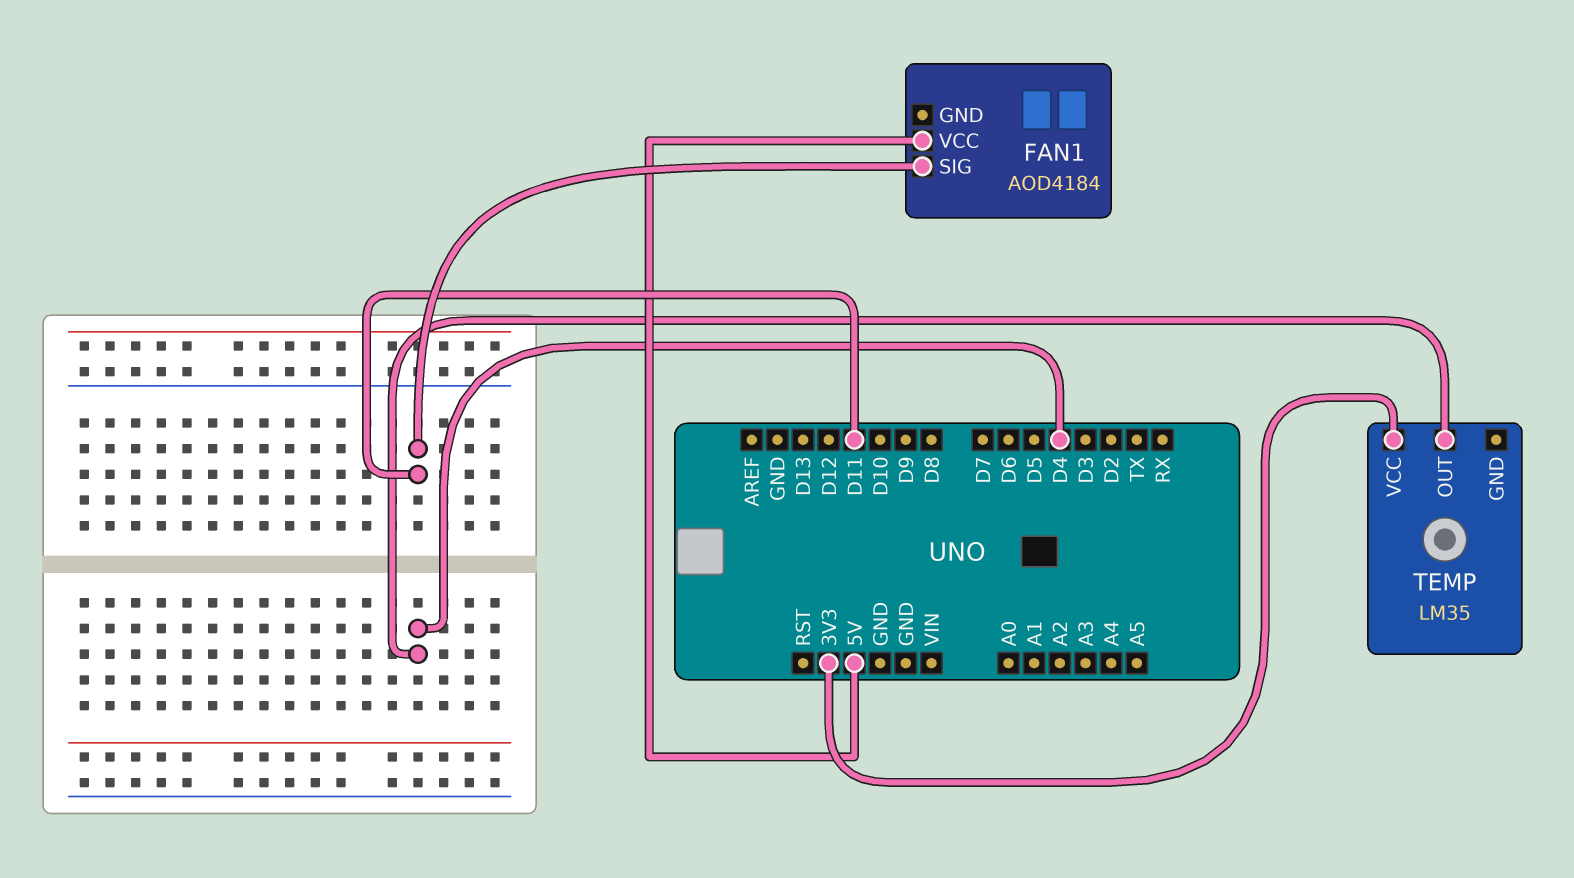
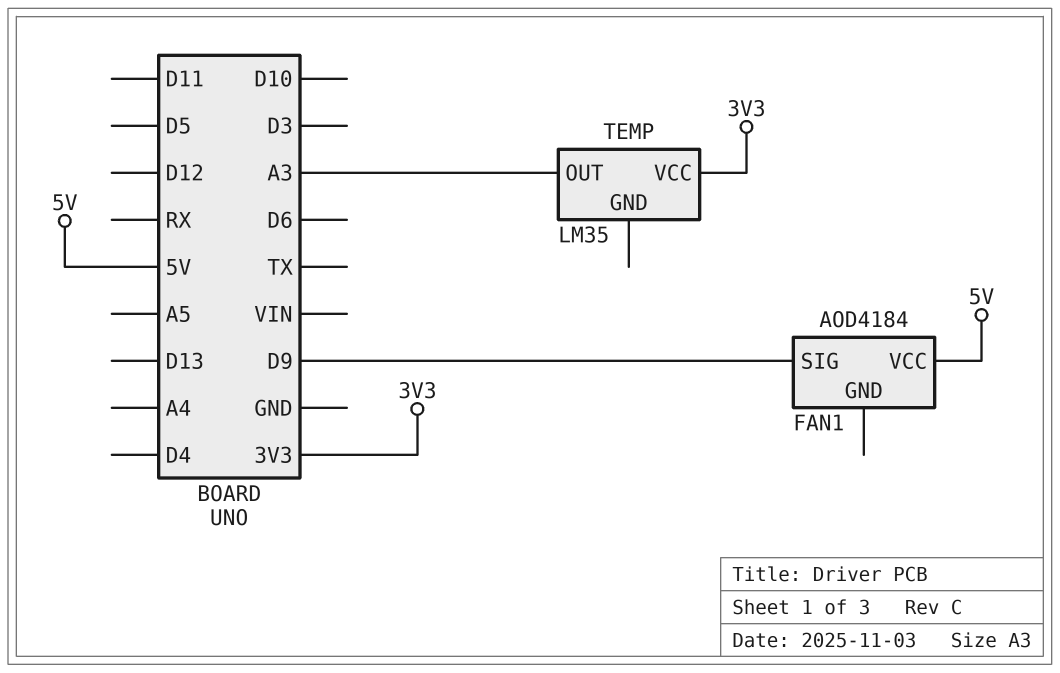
FAN1 pin SIG: D11 -> D9
TEMP pin OUT: D4 -> A3

